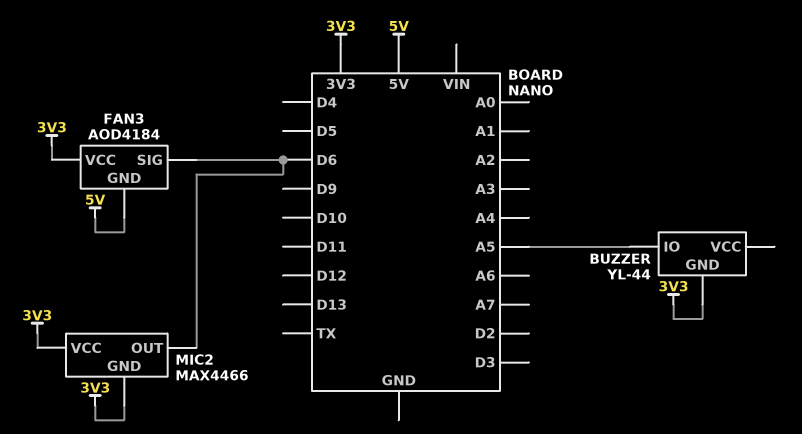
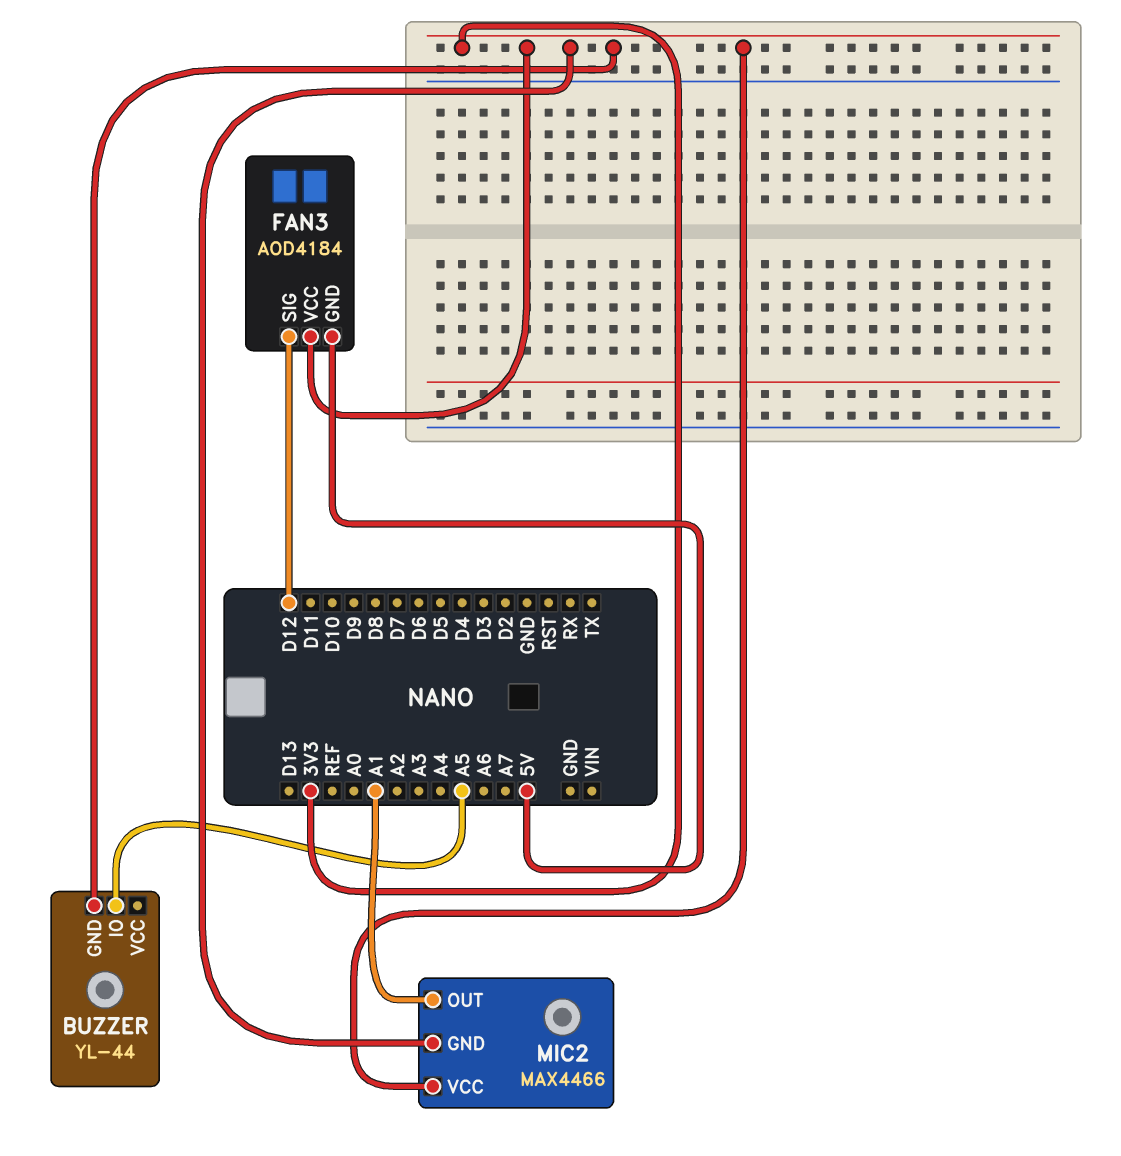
FAN3 pin SIG: D6 -> D12
MIC2 pin OUT: D6 -> A1

